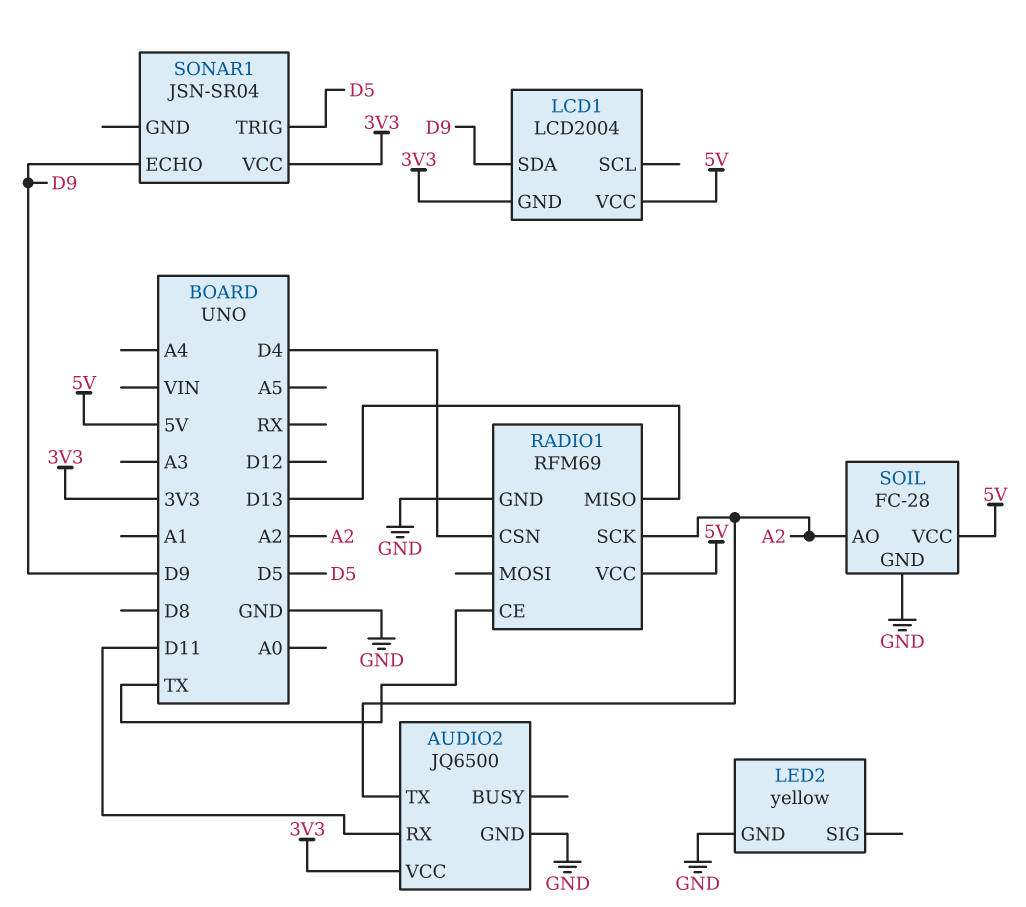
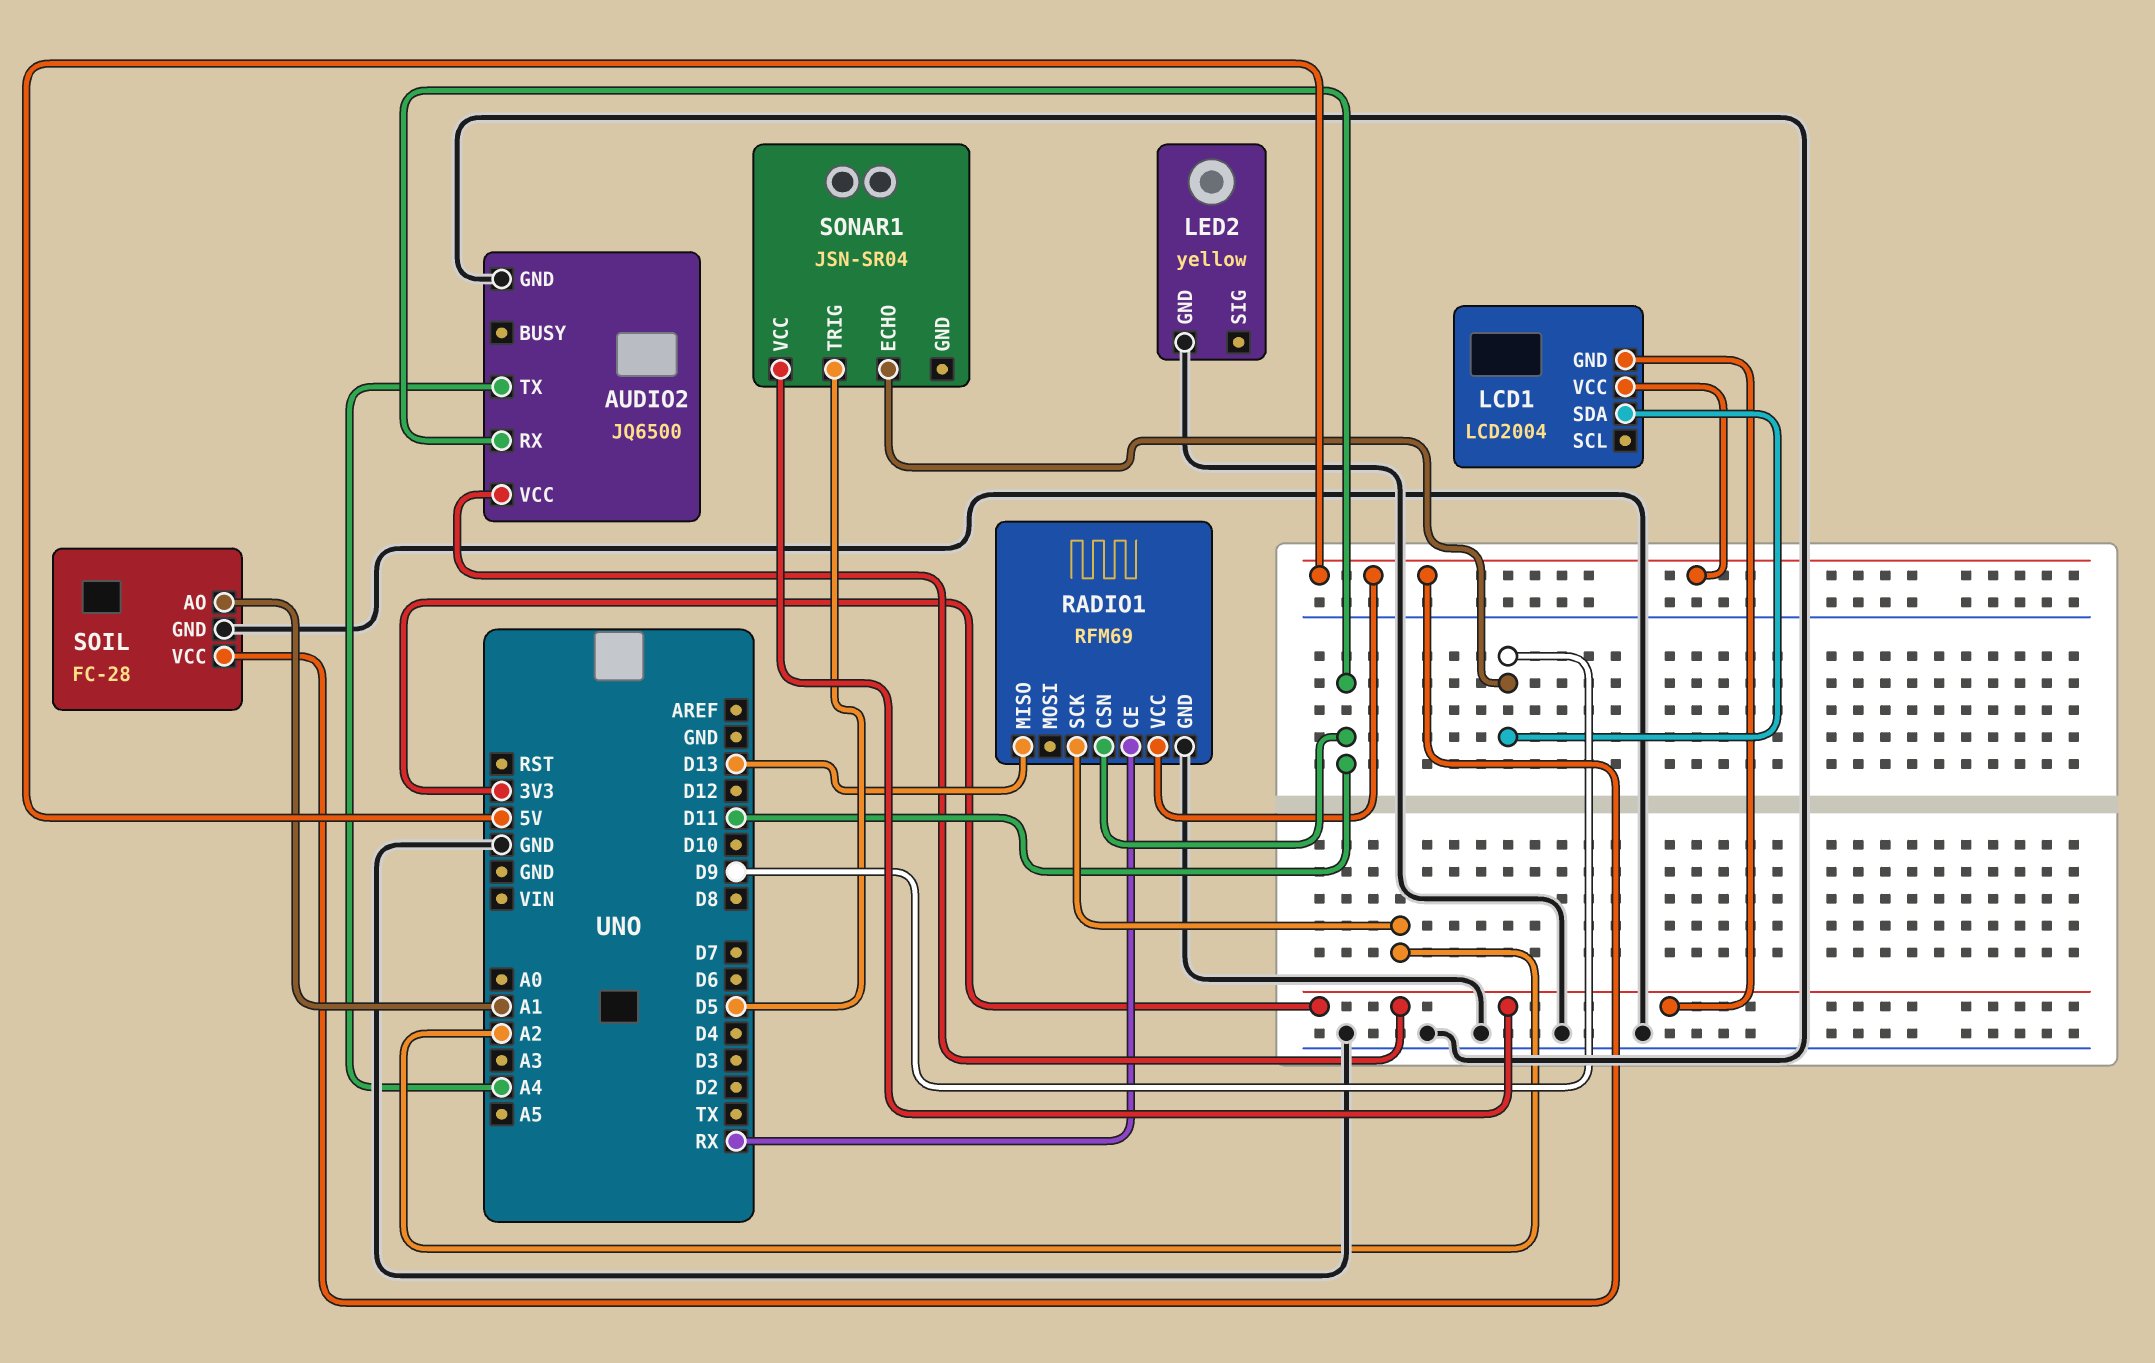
AUDIO2 pin TX: A2 -> A4
RADIO1 pin CE: TX -> RX
RADIO1 pin CSN: D4 -> D11
SOIL pin AO: A2 -> A1

